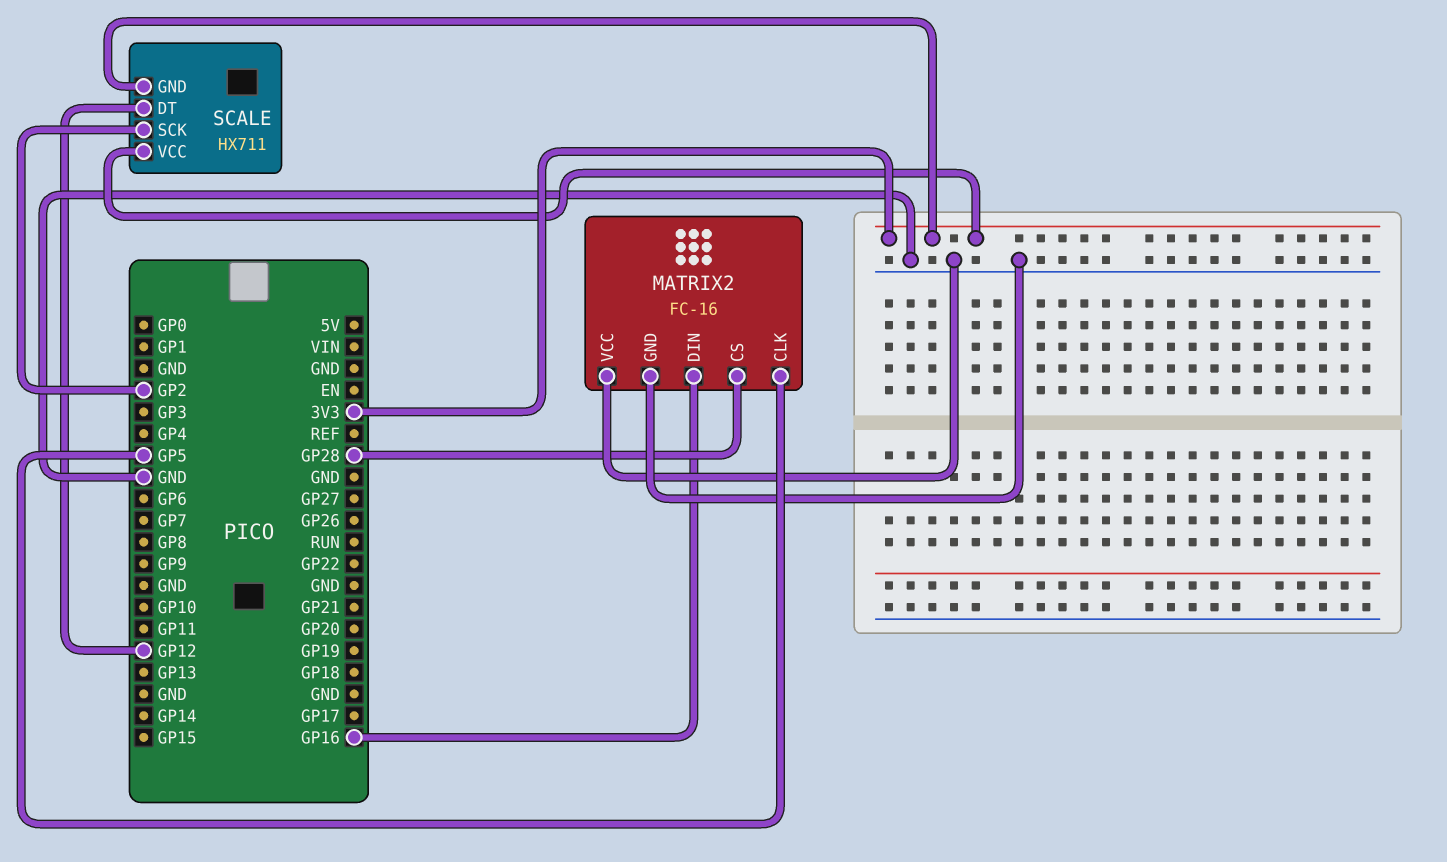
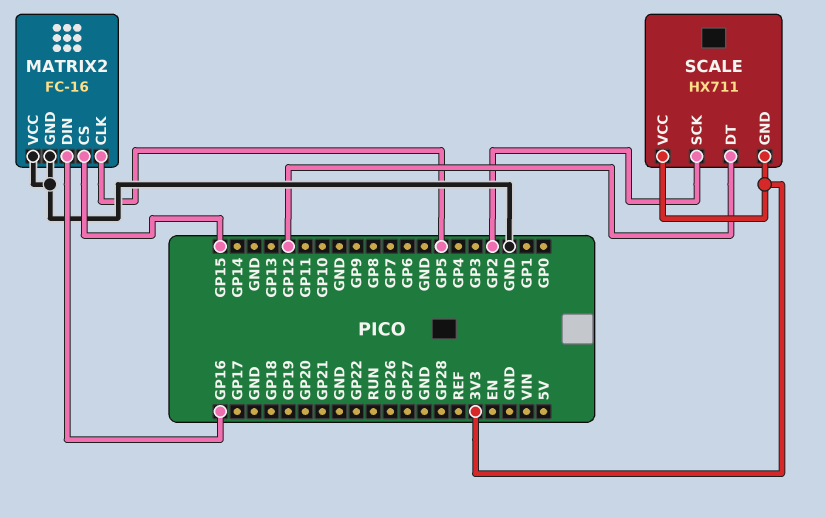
MATRIX2 pin CS: GP28 -> GP15

